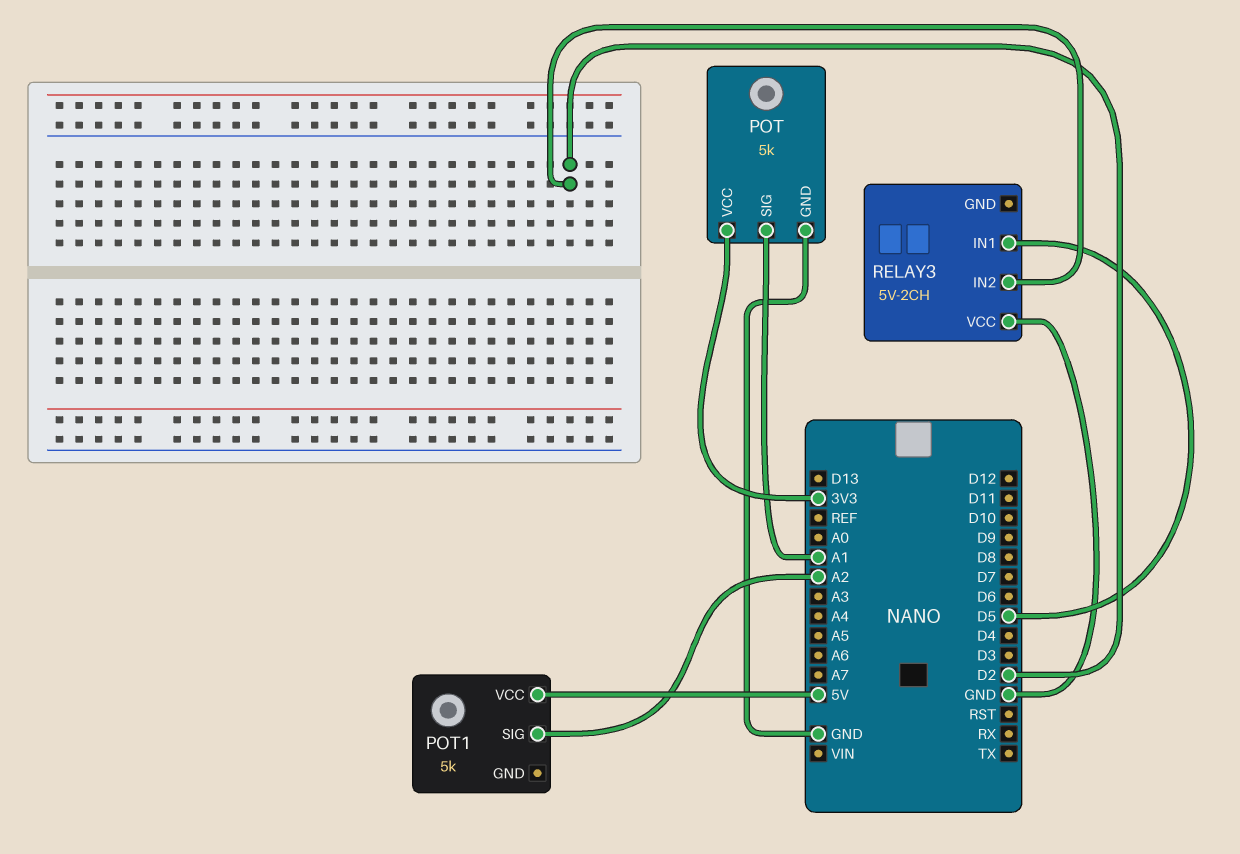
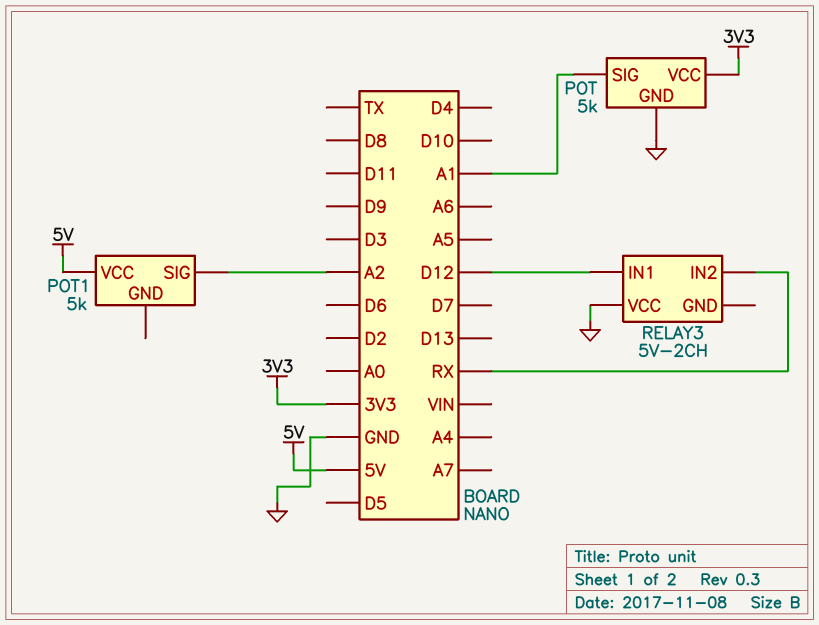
RELAY3 pin IN1: D5 -> D12
RELAY3 pin IN2: D2 -> RX

